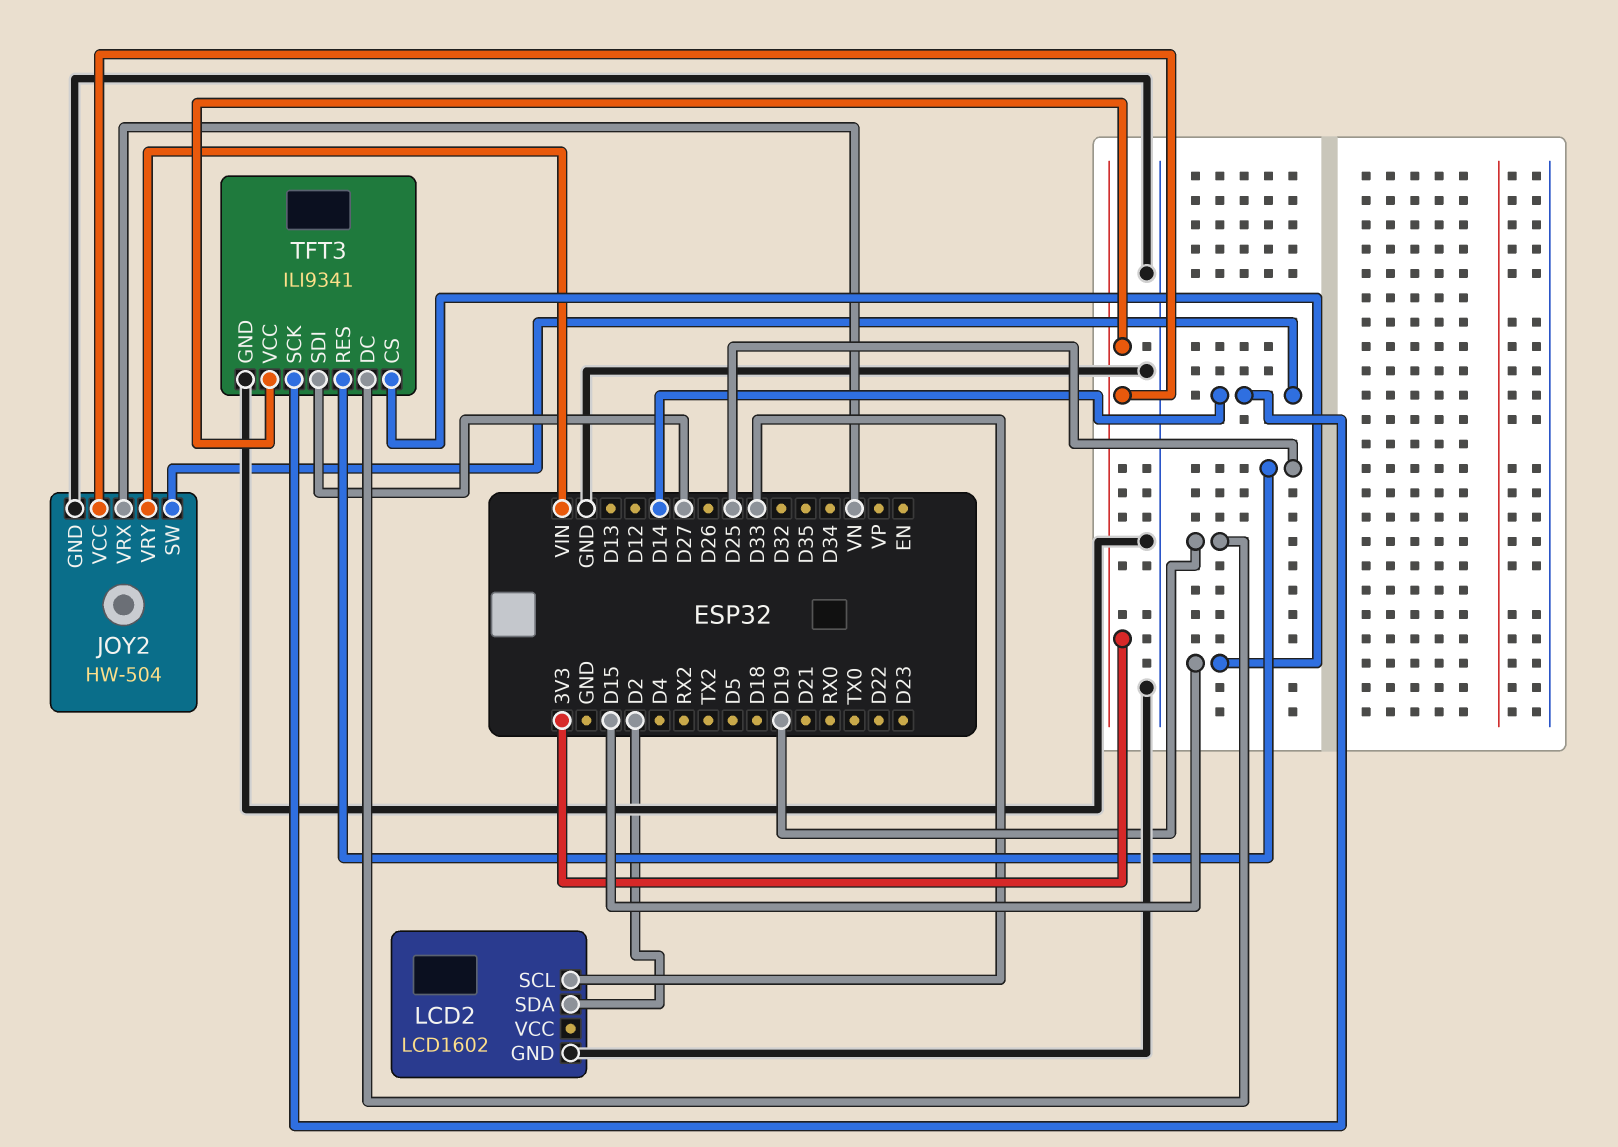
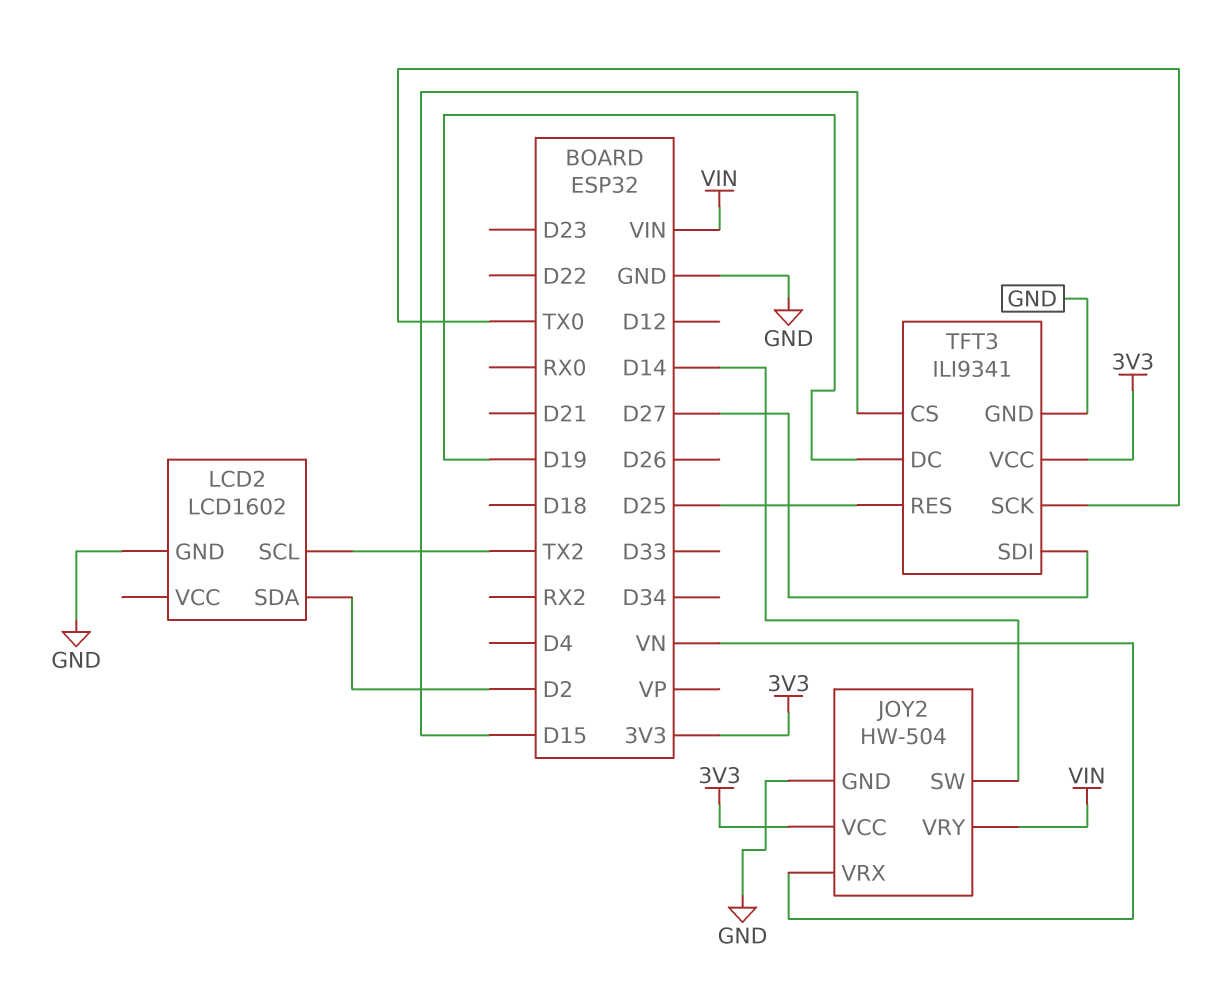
LCD2 pin SCL: D33 -> TX2
TFT3 pin SCK: D14 -> TX0

